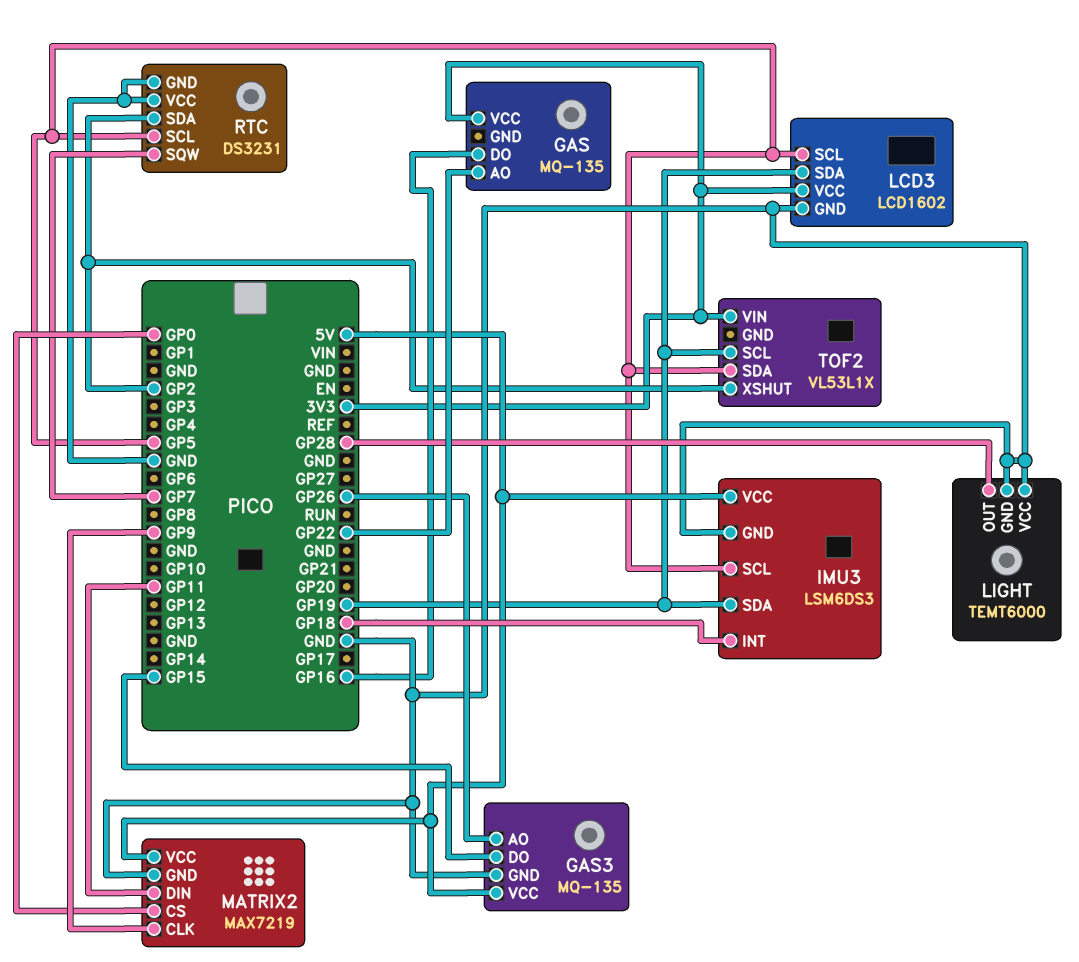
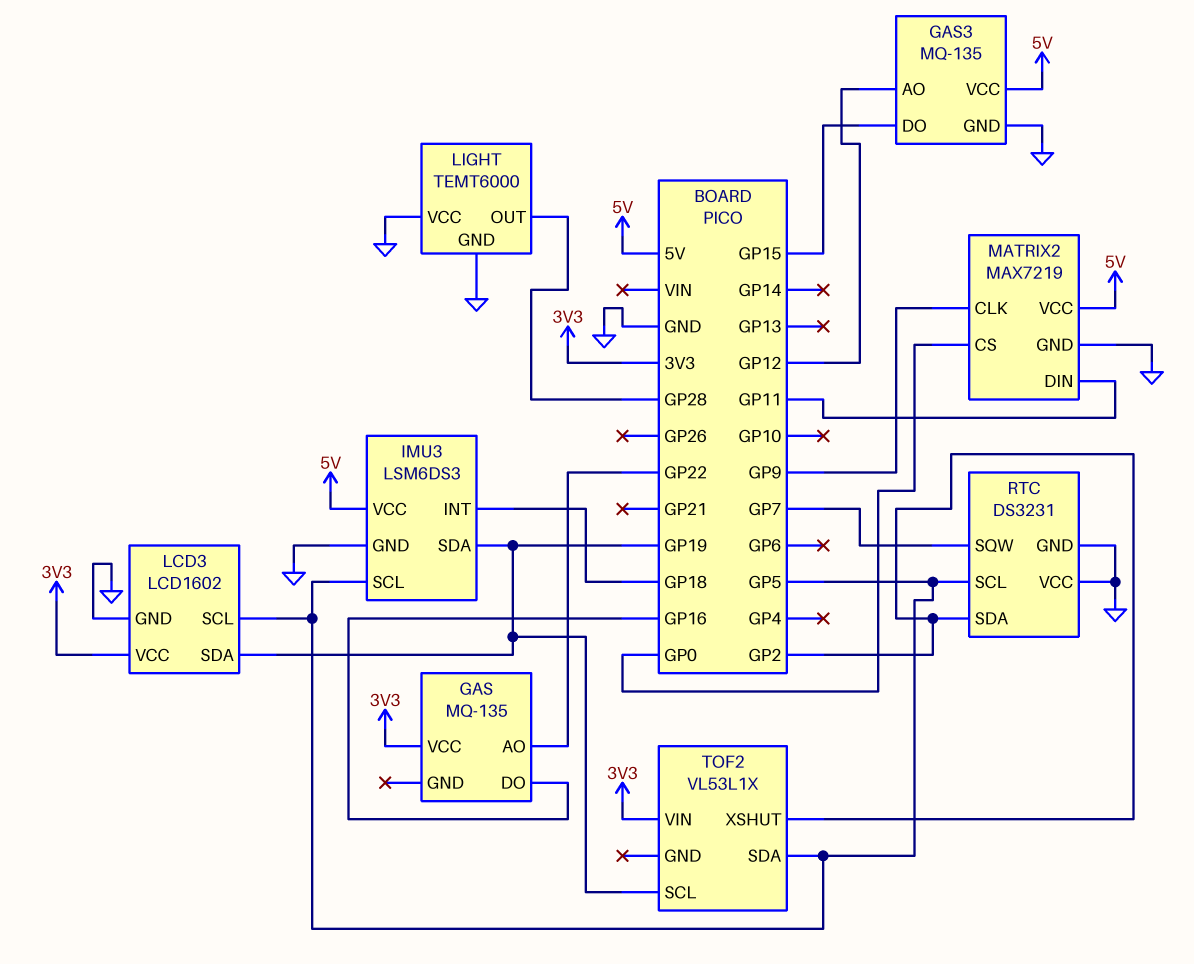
GAS3 pin AO: GP26 -> GP12

